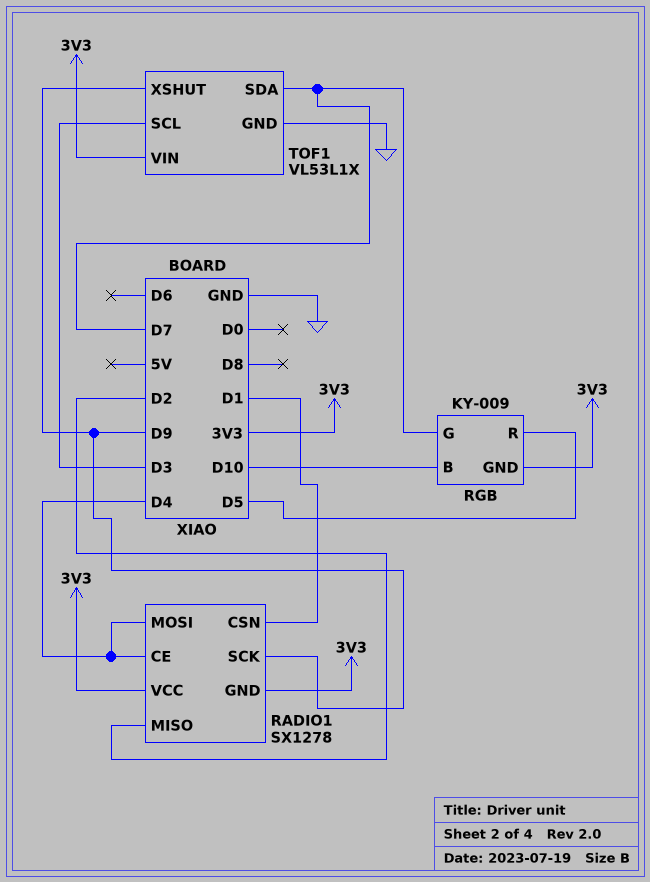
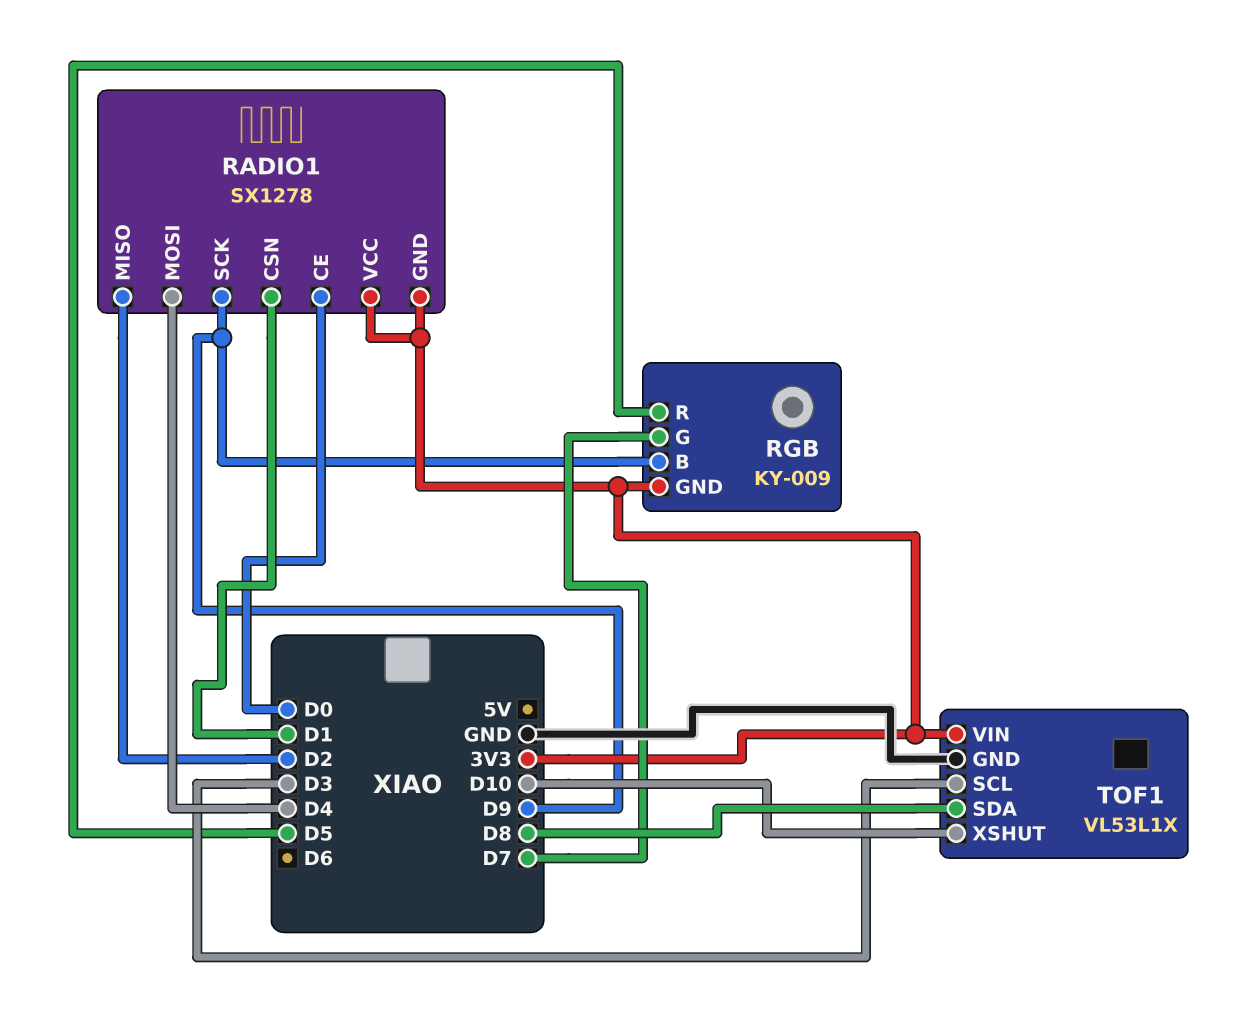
RADIO1 pin CE: D4 -> D0
RGB pin B: D10 -> D9
TOF1 pin SDA: D7 -> D8
TOF1 pin XSHUT: D9 -> D10

